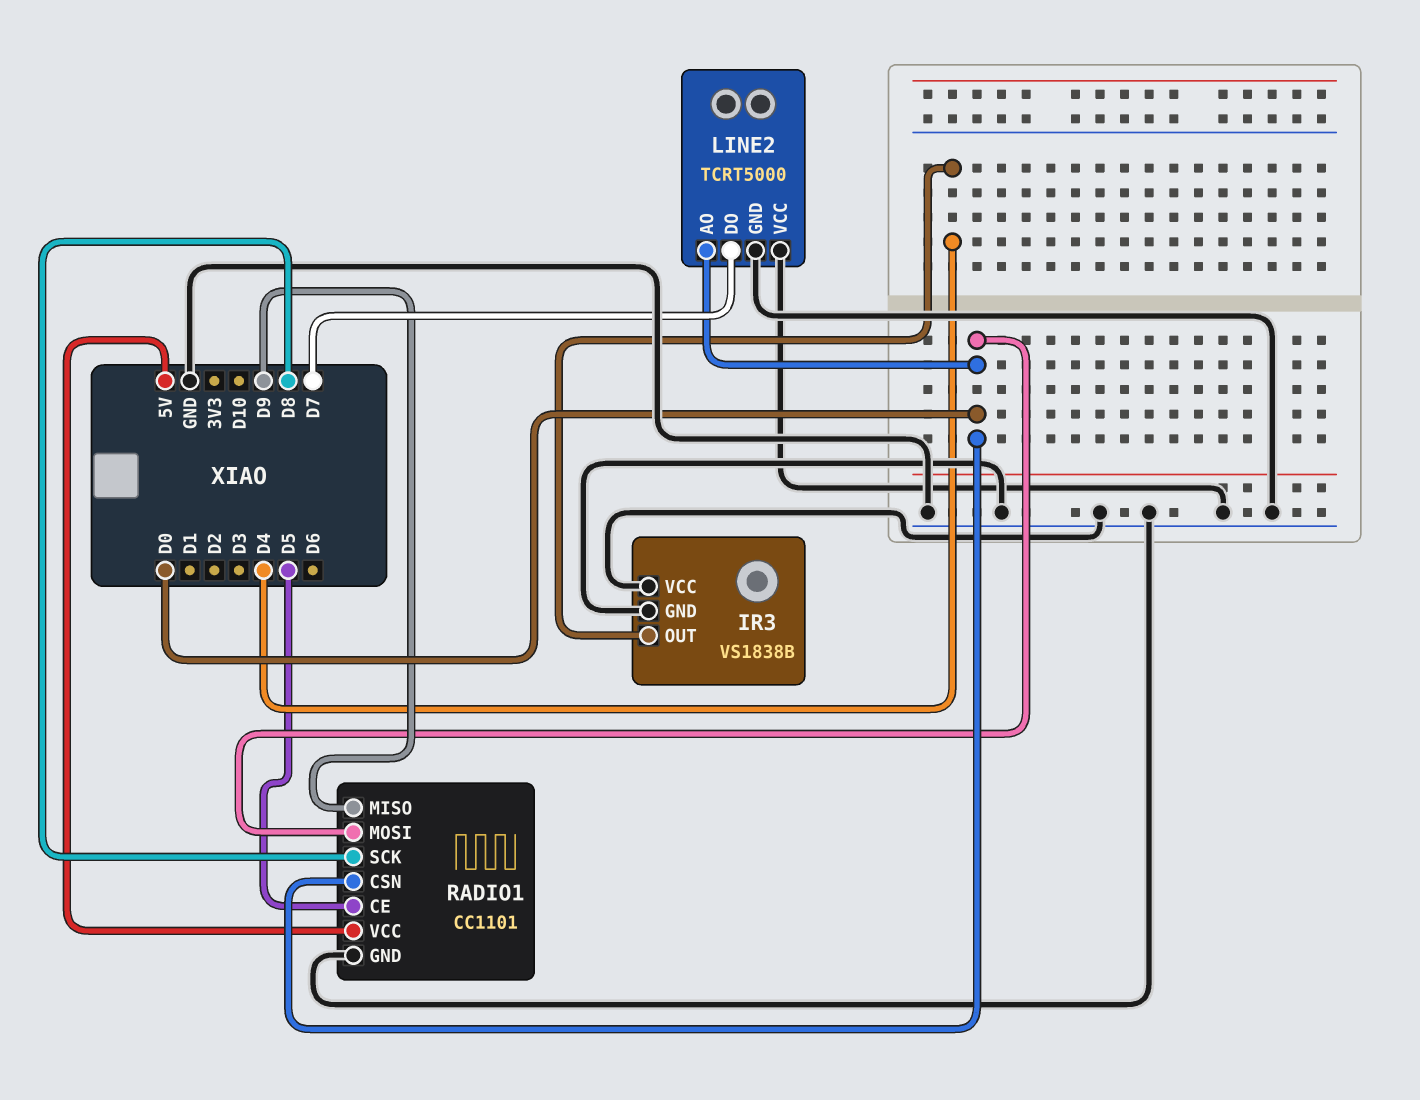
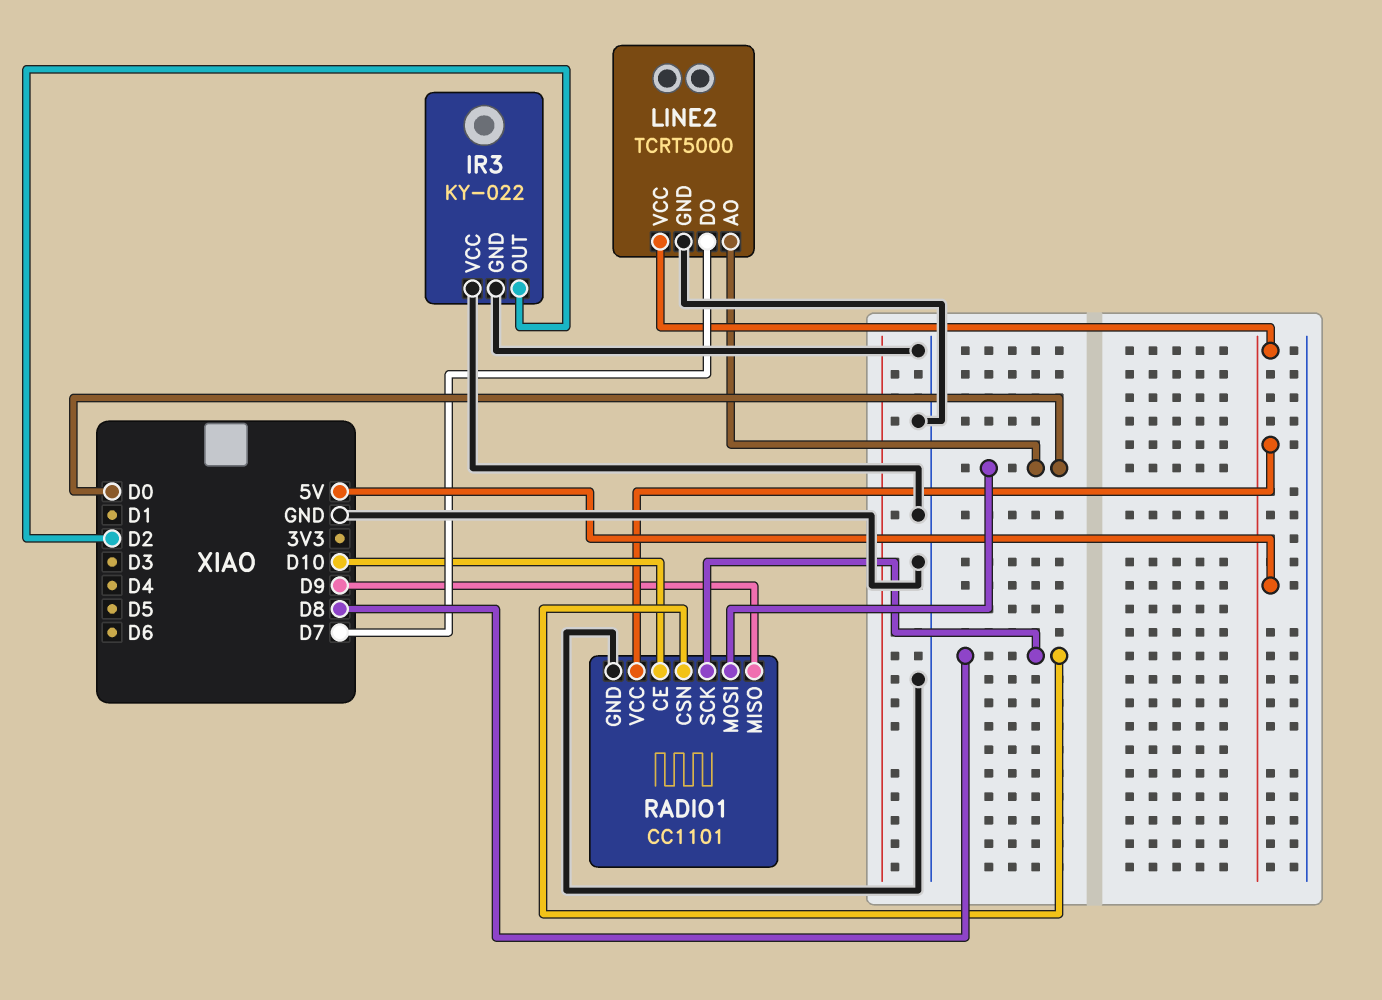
IR3: VS1838B -> KY-022
IR3 pin OUT: D4 -> D2
LINE2 pin VCC: GND -> 5V
RADIO1 pin CE: D5 -> D10
RADIO1 pin CSN: D0 -> D8

